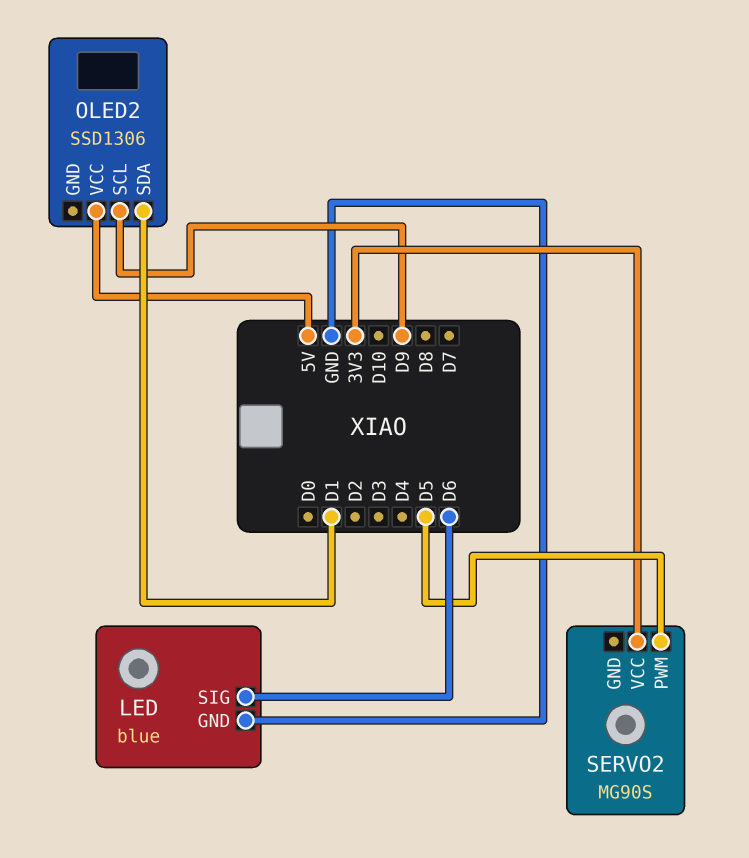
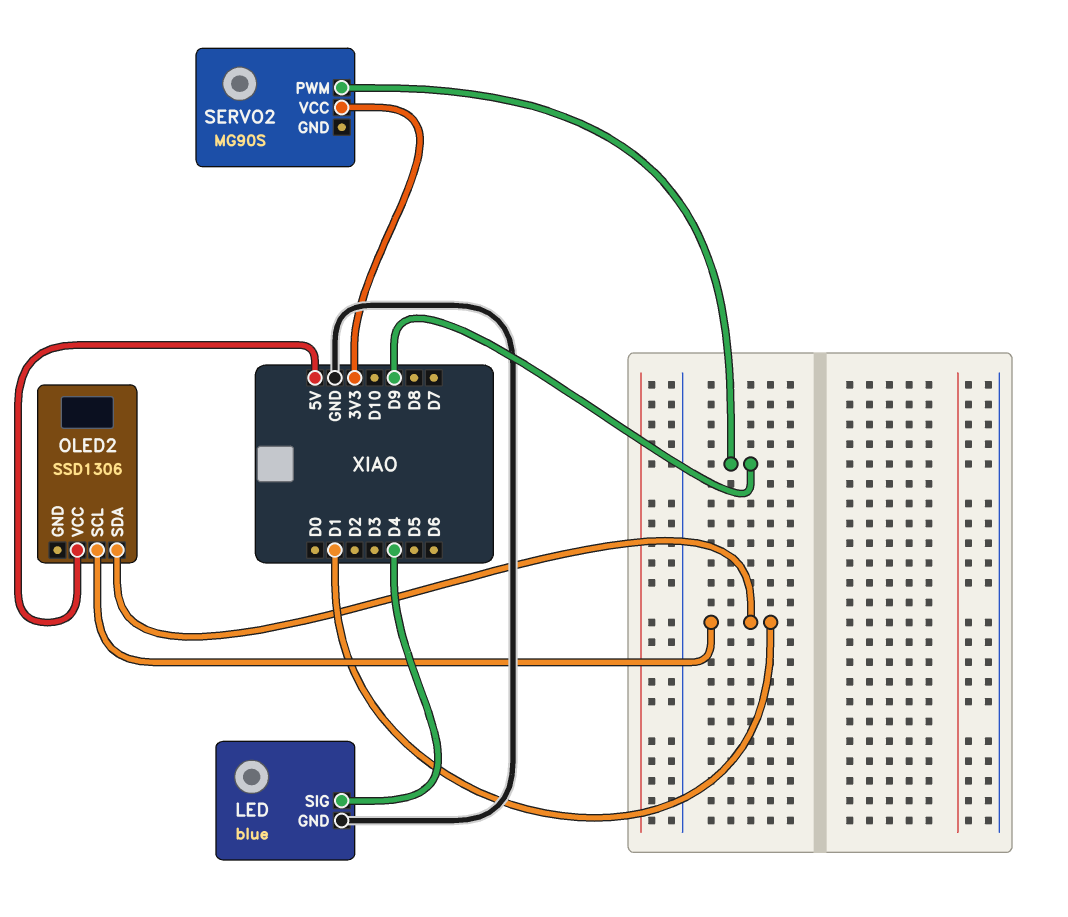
LED pin SIG: D6 -> D4
OLED2 pin SCL: D9 -> D1
SERVO2 pin PWM: D5 -> D9

